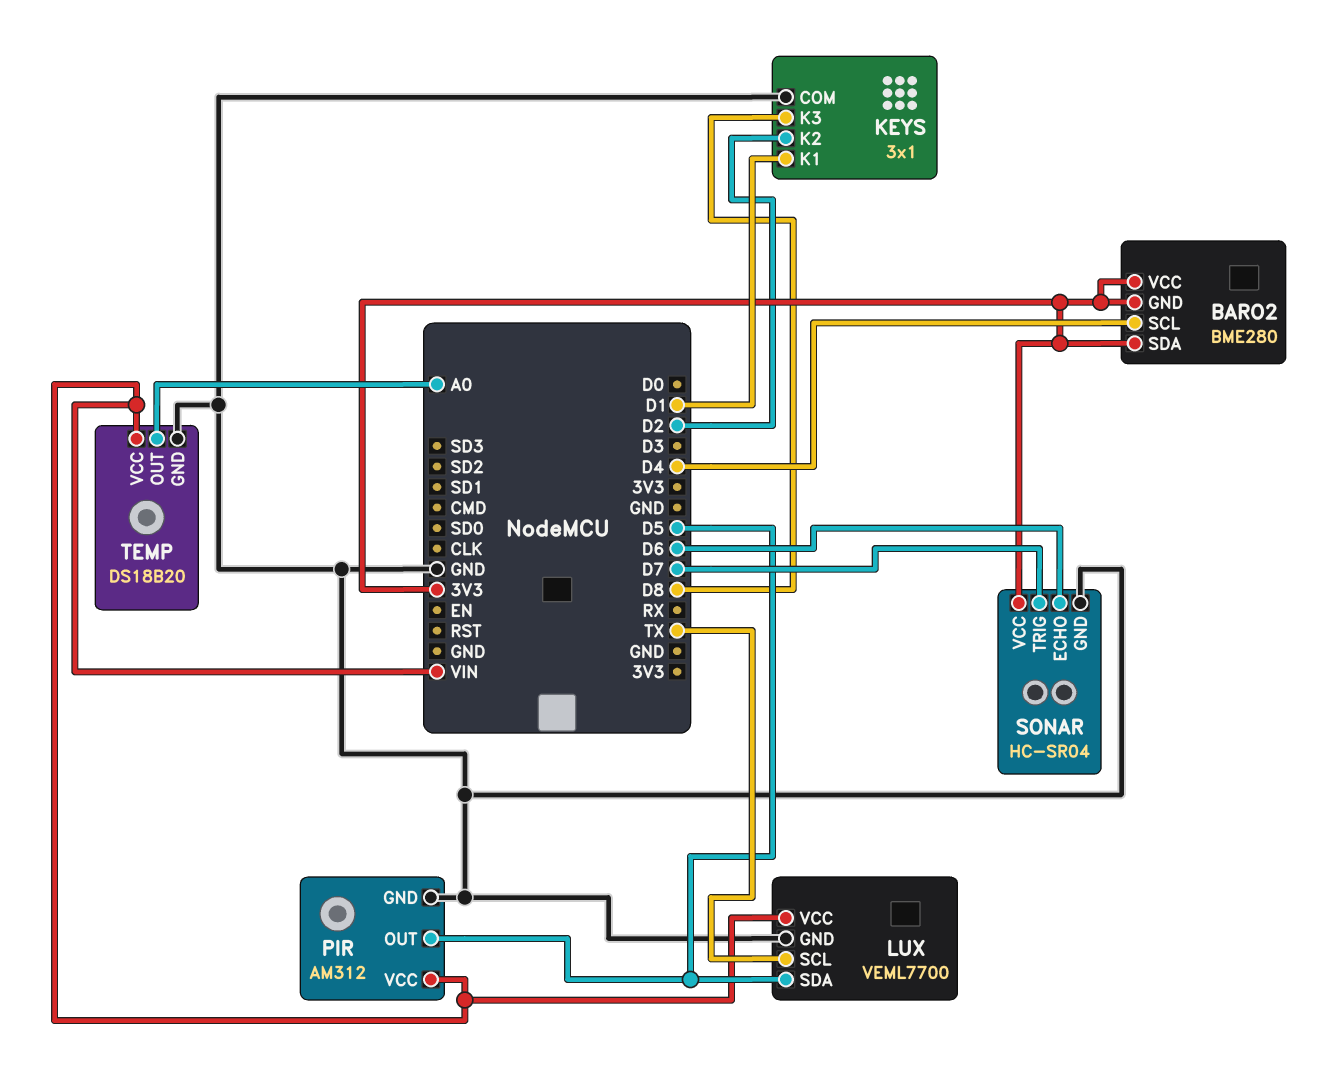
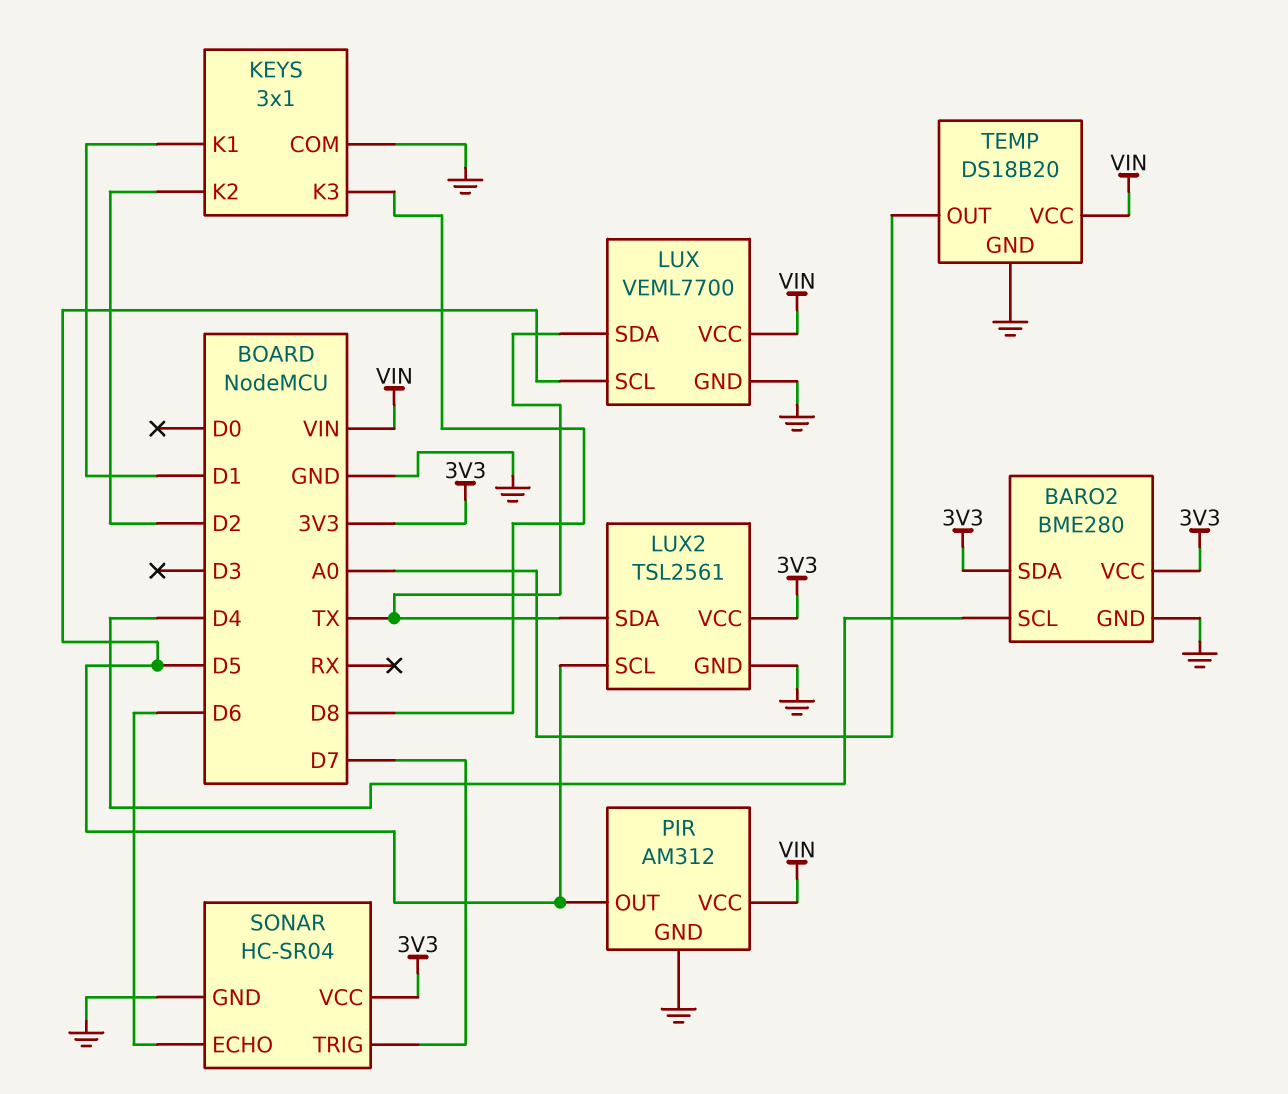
BARO2 pin GND: 3V3 -> GND
LUX pin SCL: TX -> D5
LUX pin SDA: D5 -> TX
LUX2: none -> TSL2561
LUX2 pin GND: none -> GND
LUX2 pin SCL: none -> D5
LUX2 pin SDA: none -> TX
LUX2 pin VCC: none -> 3V3

